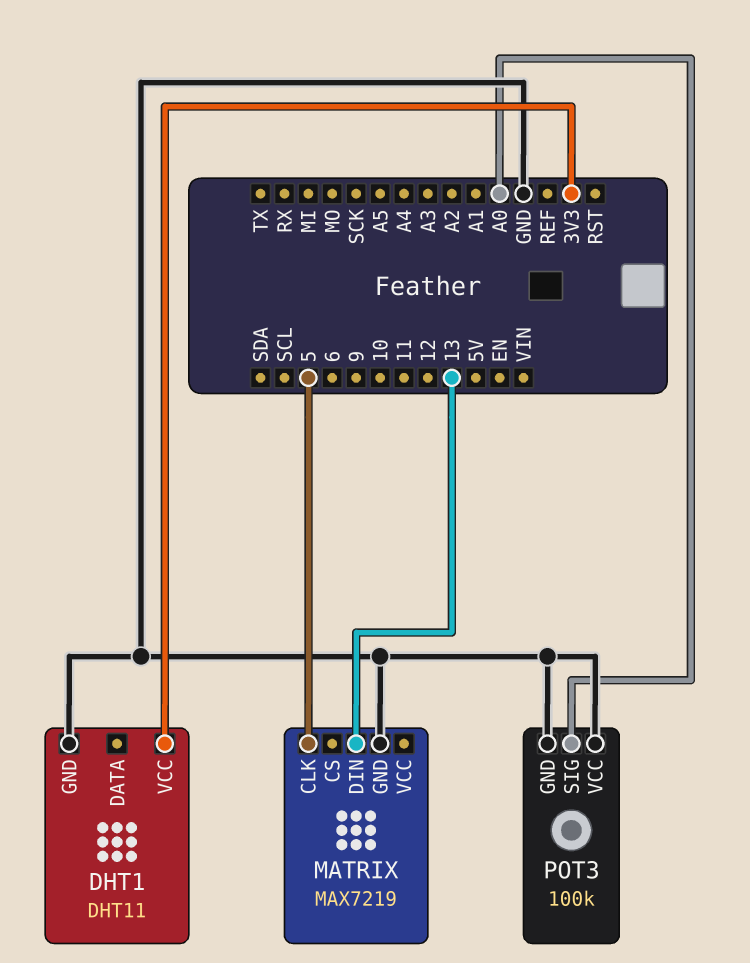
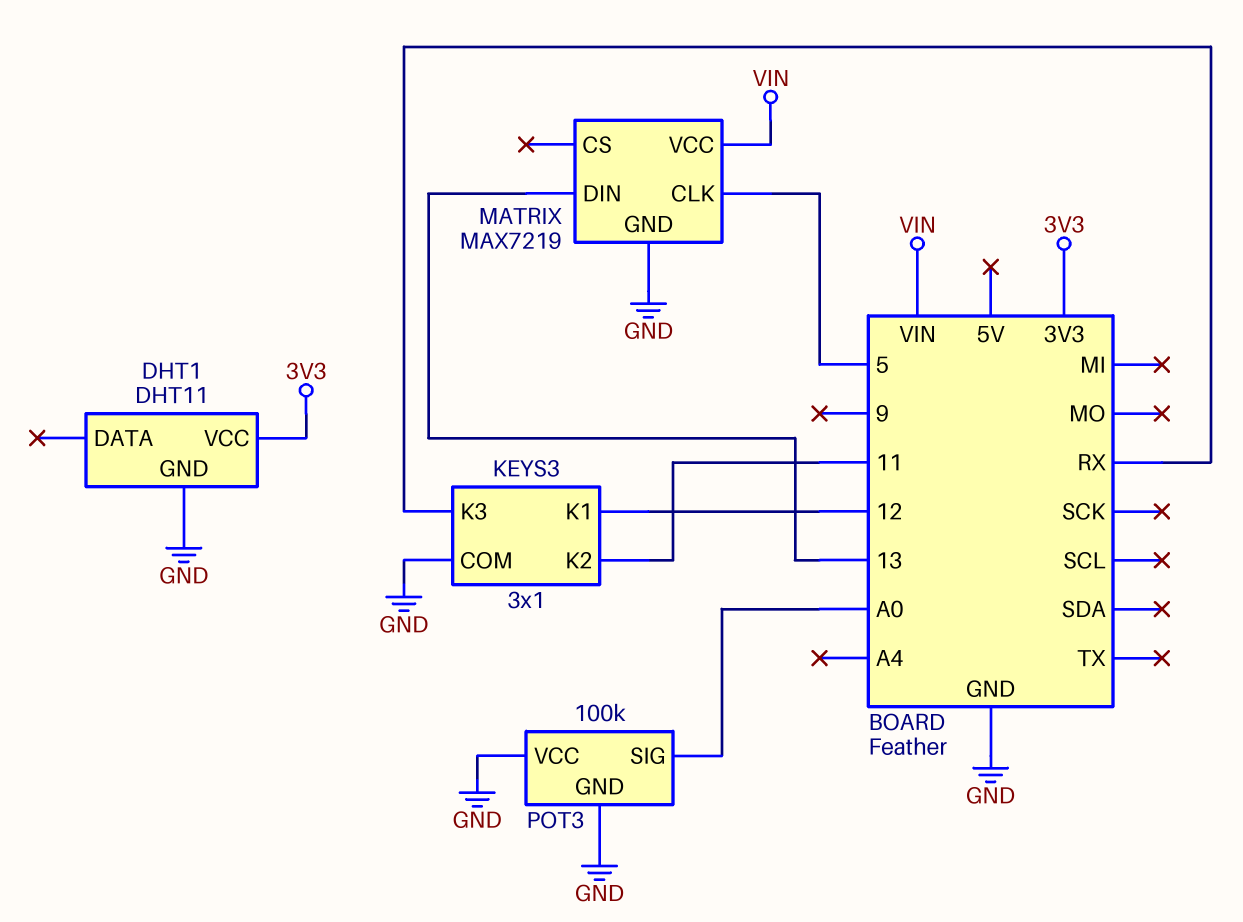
KEYS3: none -> 3x1
KEYS3 pin COM: none -> GND
KEYS3 pin K1: none -> 12
KEYS3 pin K2: none -> 11
KEYS3 pin K3: none -> RX
MATRIX pin VCC: none -> VIN

